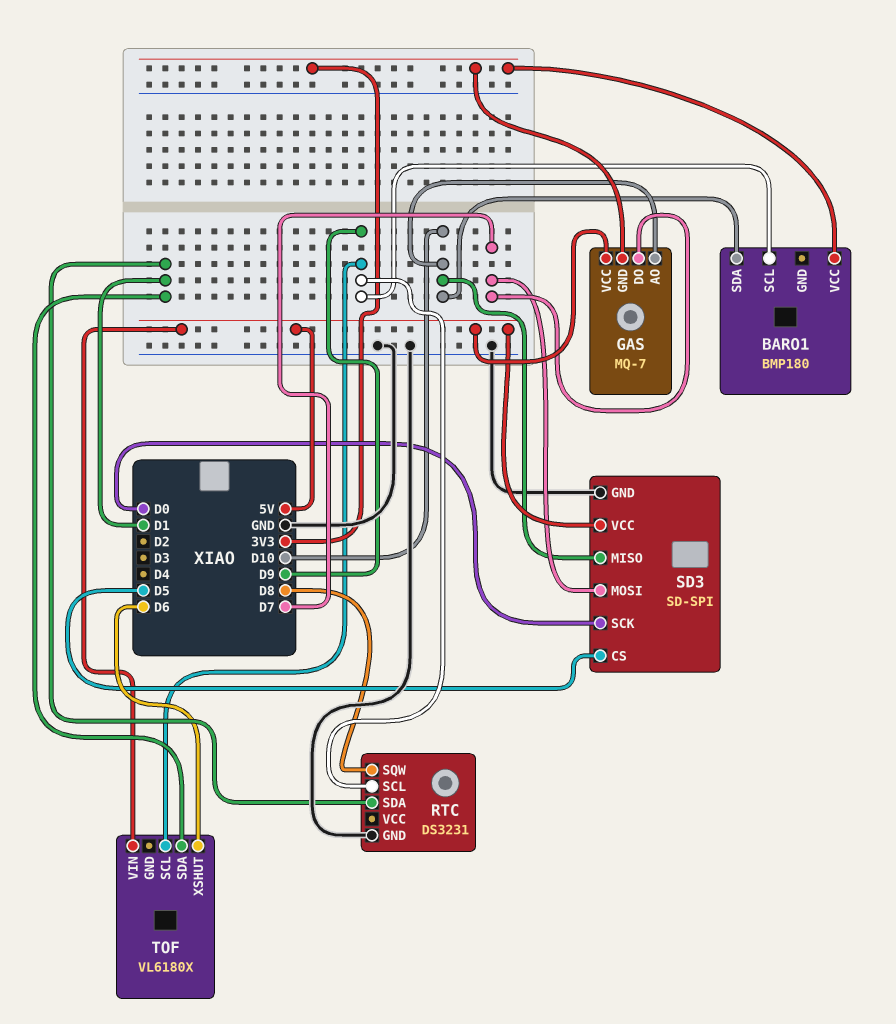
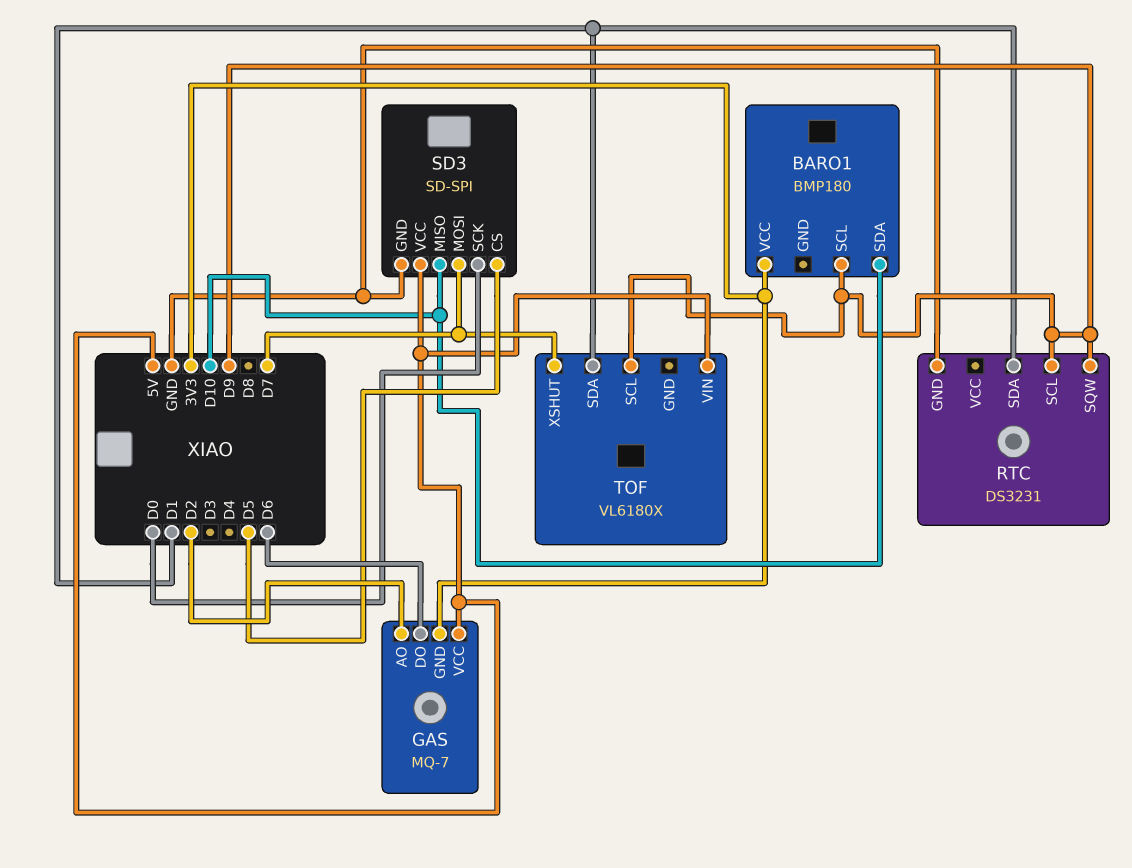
GAS pin AO: D10 -> D2
GAS pin DO: D7 -> D6
RTC pin SQW: D8 -> D9
TOF pin XSHUT: D6 -> D7

